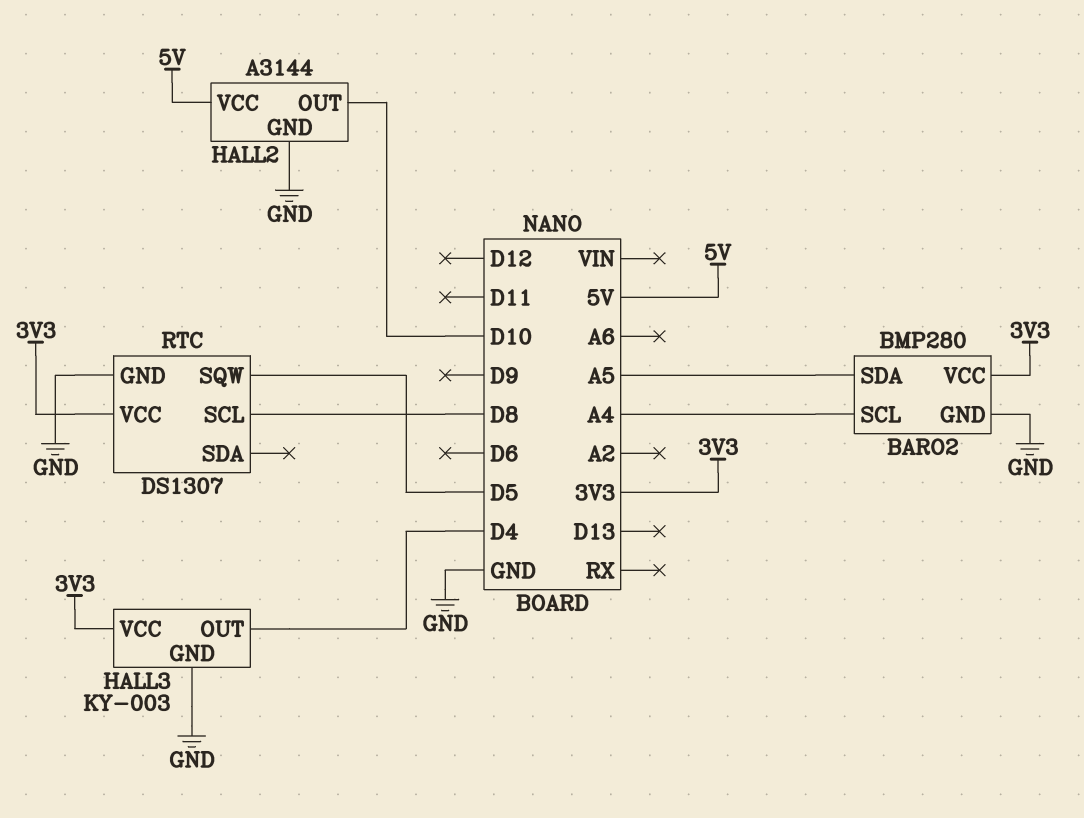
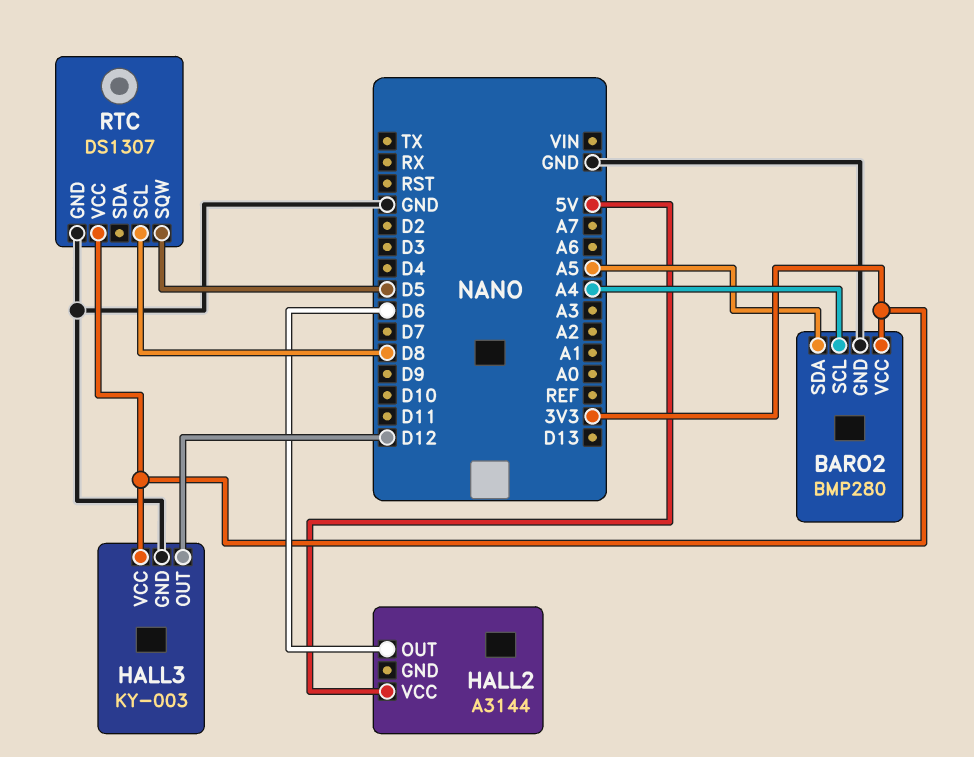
HALL2 pin GND: GND -> none
HALL2 pin OUT: D10 -> D6
HALL3 pin OUT: D4 -> D12

